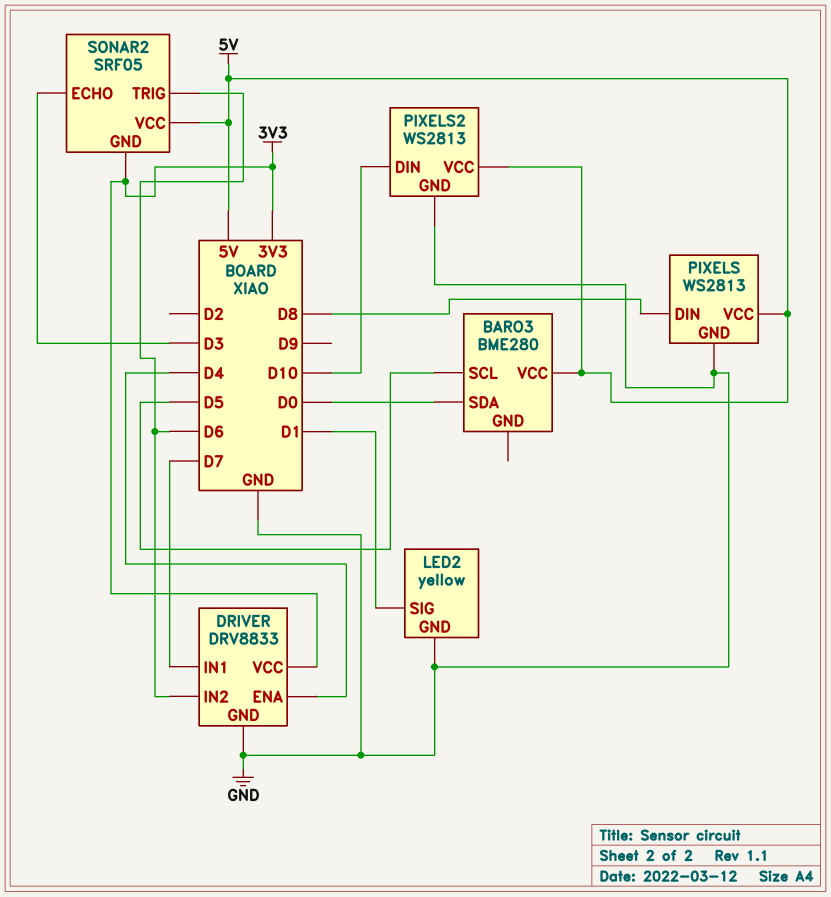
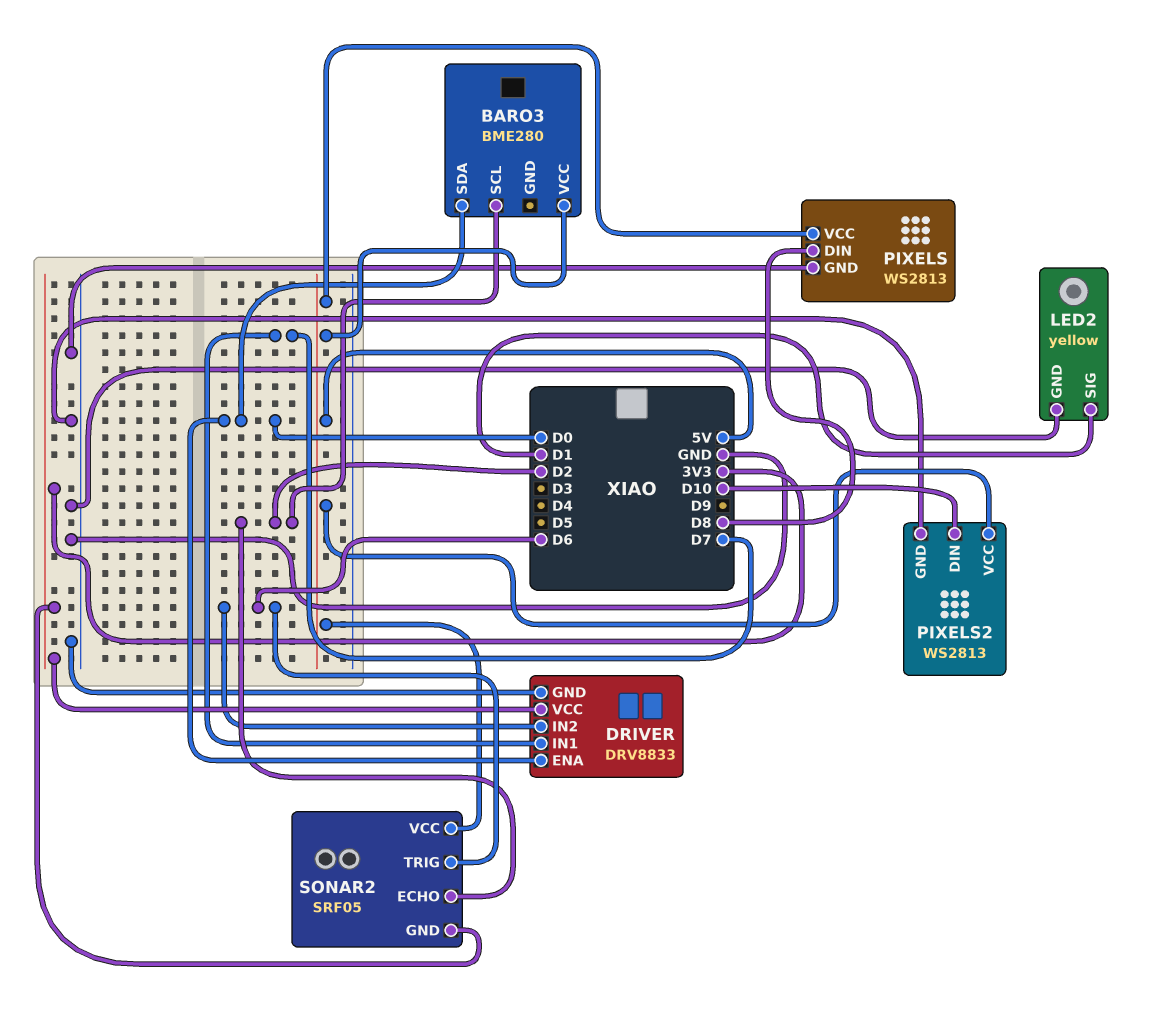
BARO3 pin SCL: D5 -> D2
DRIVER pin ENA: D4 -> D0
SONAR2 pin ECHO: D3 -> D2

